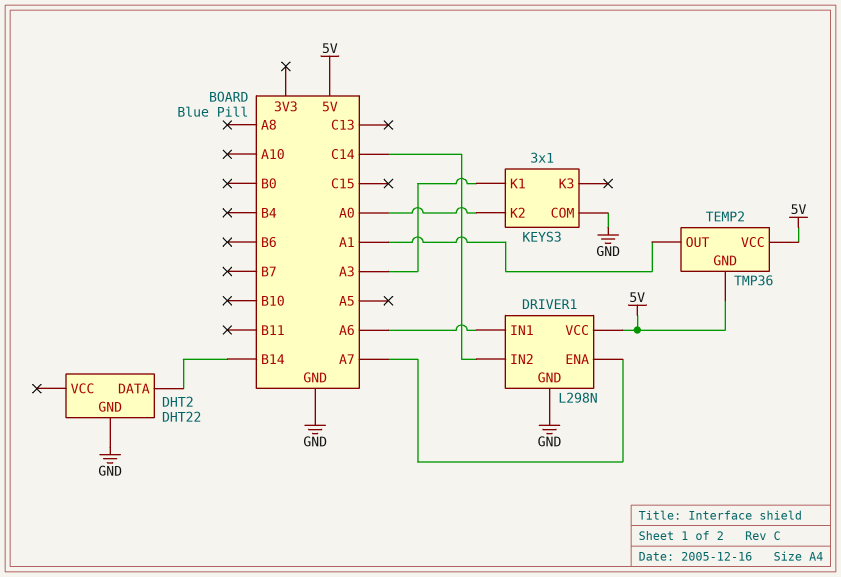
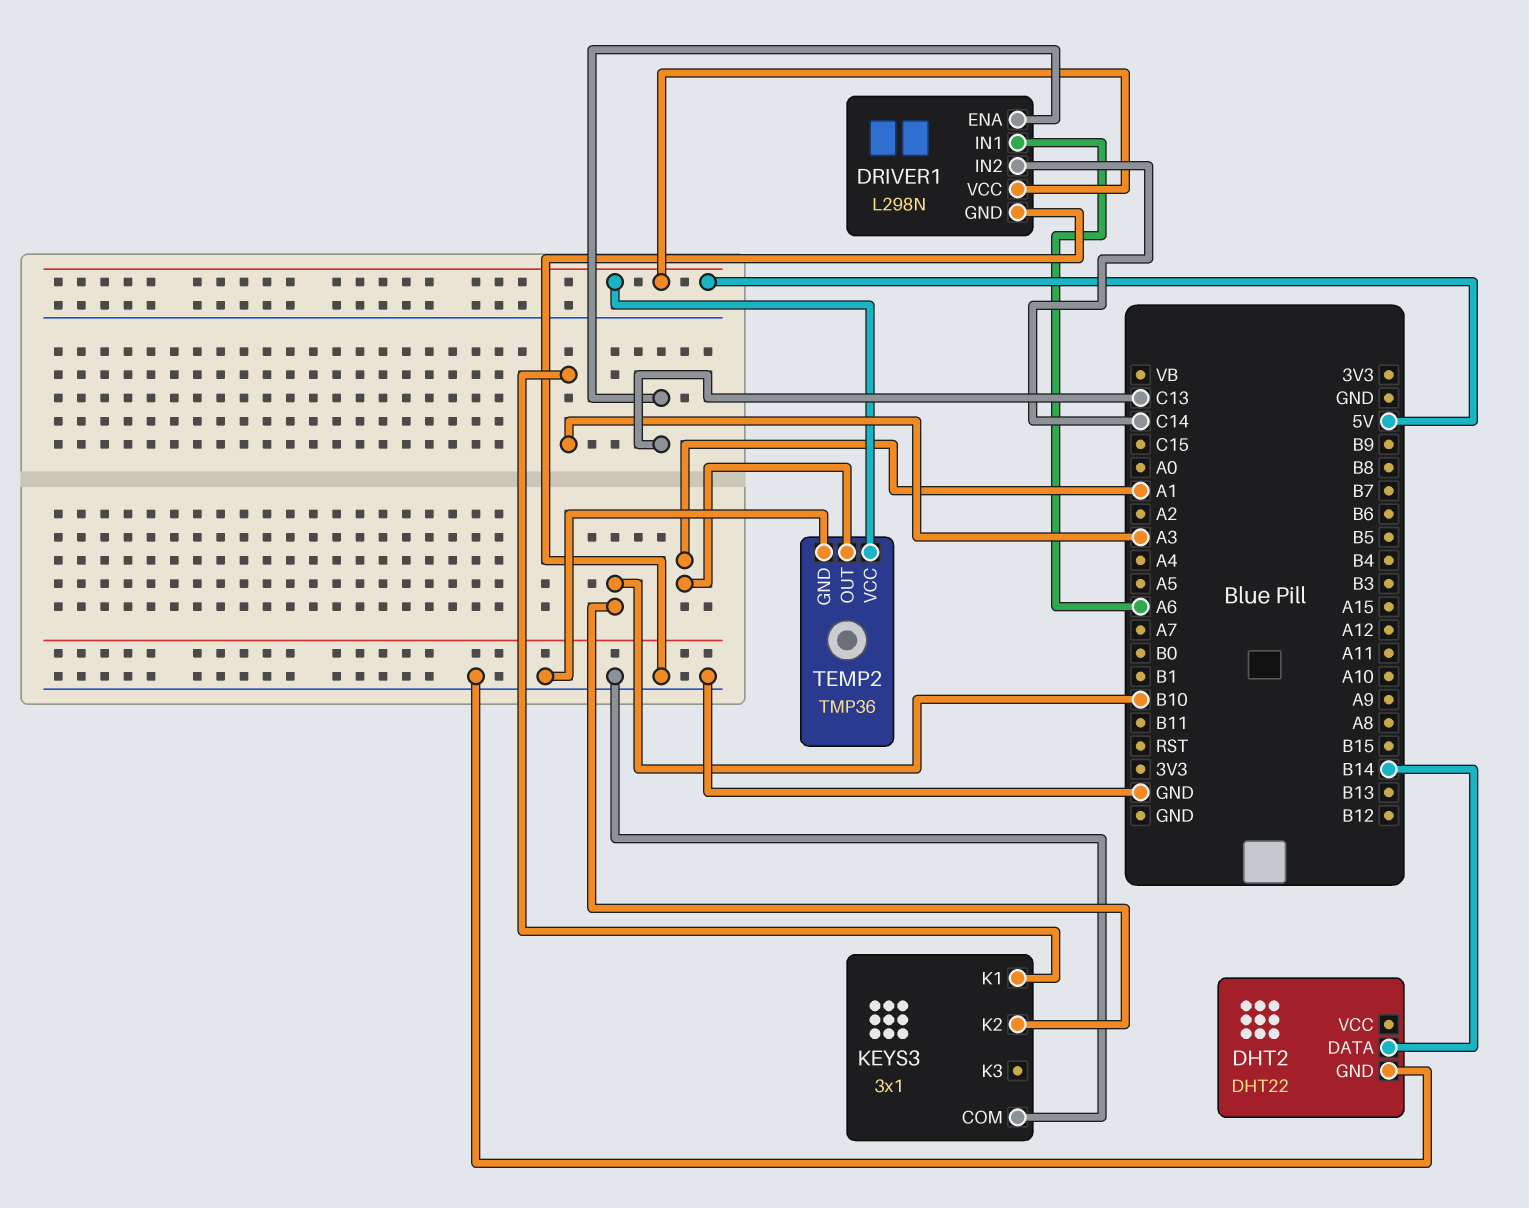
DRIVER1 pin ENA: A7 -> C13
KEYS3 pin K2: A0 -> B10
TEMP2 pin GND: 5V -> GND

